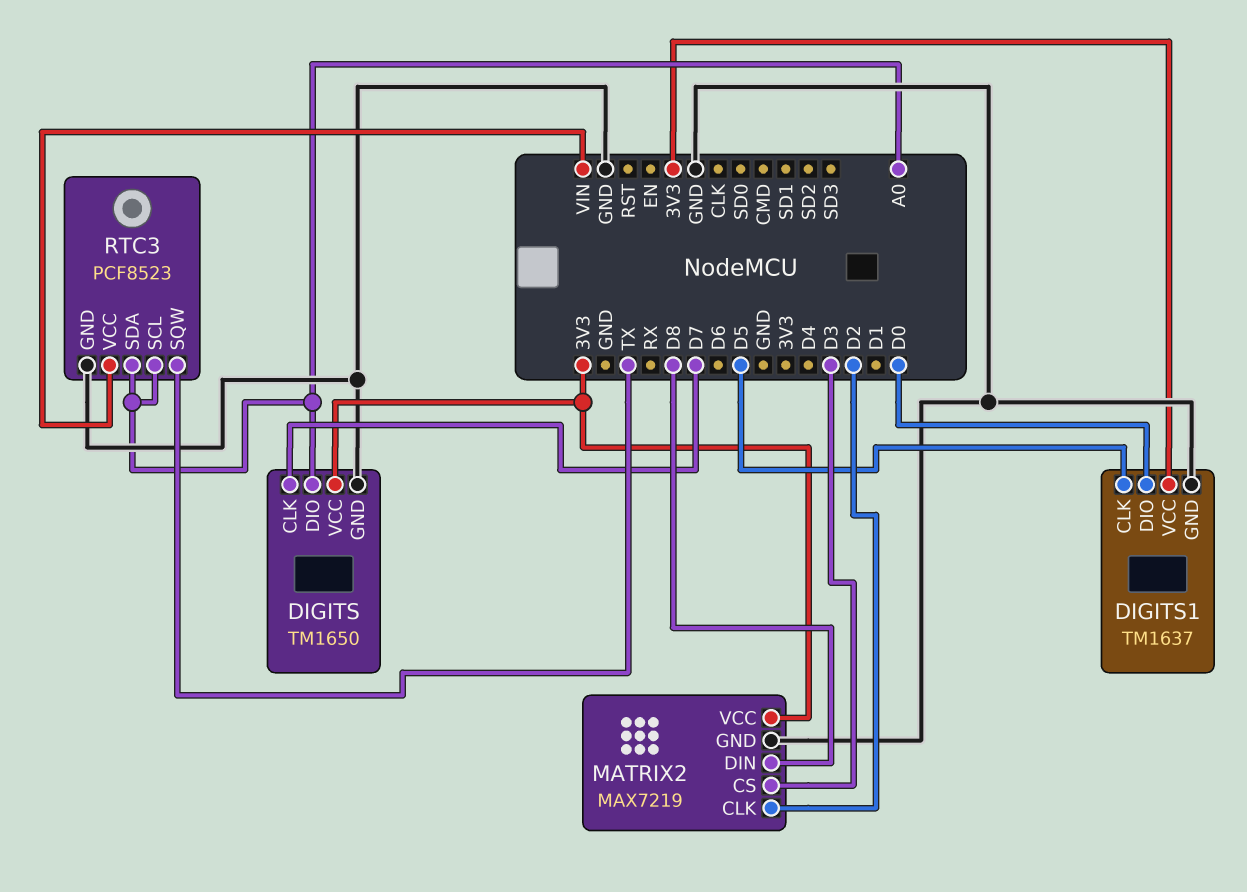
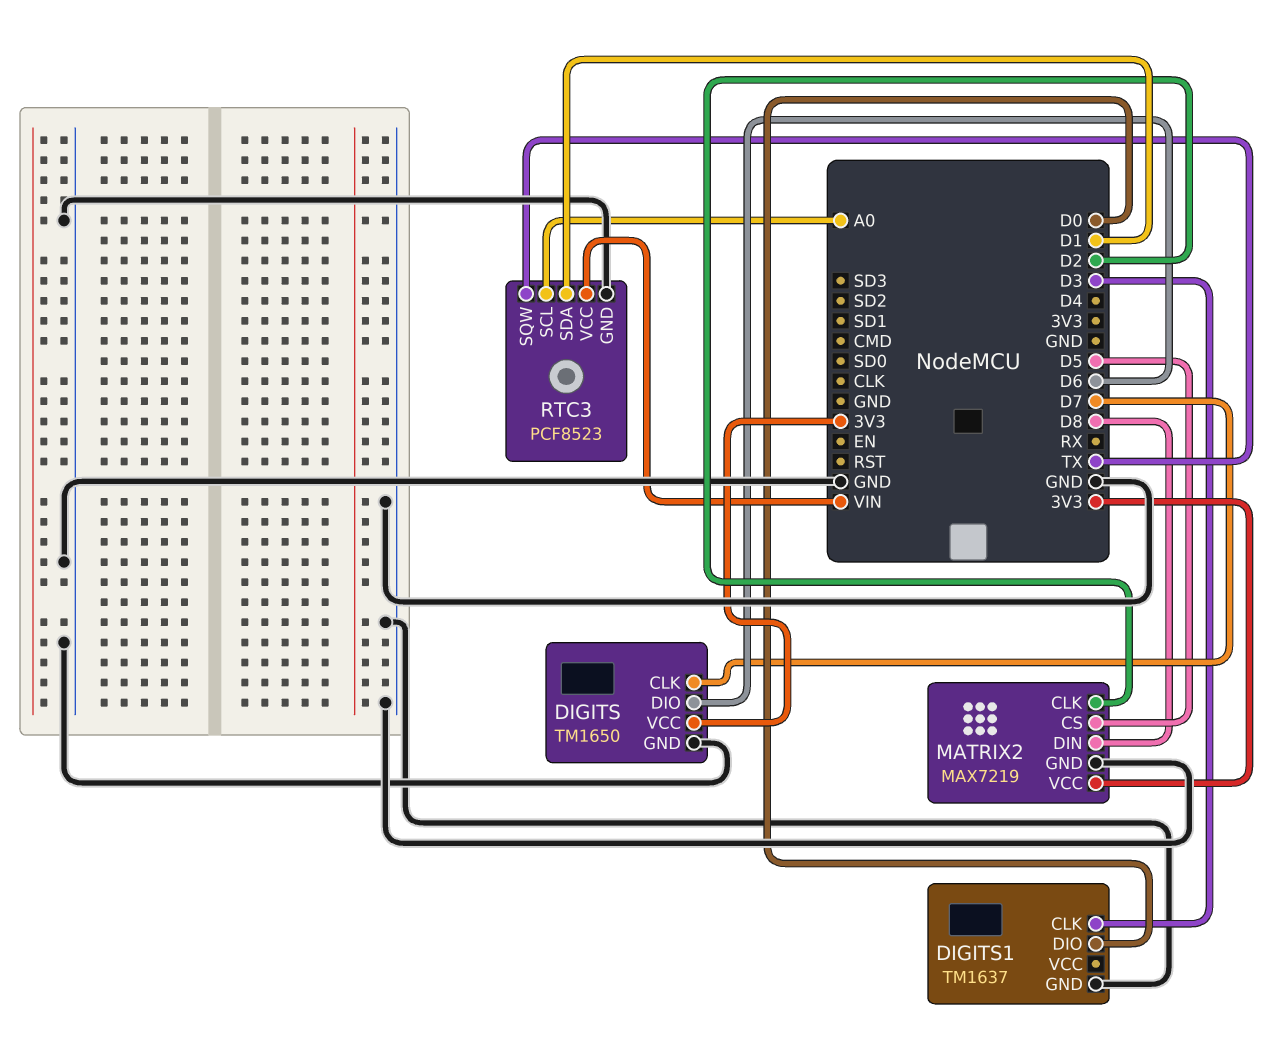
DIGITS pin DIO: A0 -> D6
DIGITS1 pin CLK: D5 -> D3
DIGITS1 pin VCC: 3V3 -> none
MATRIX2 pin CS: D3 -> D5
RTC3 pin SDA: A0 -> D1

